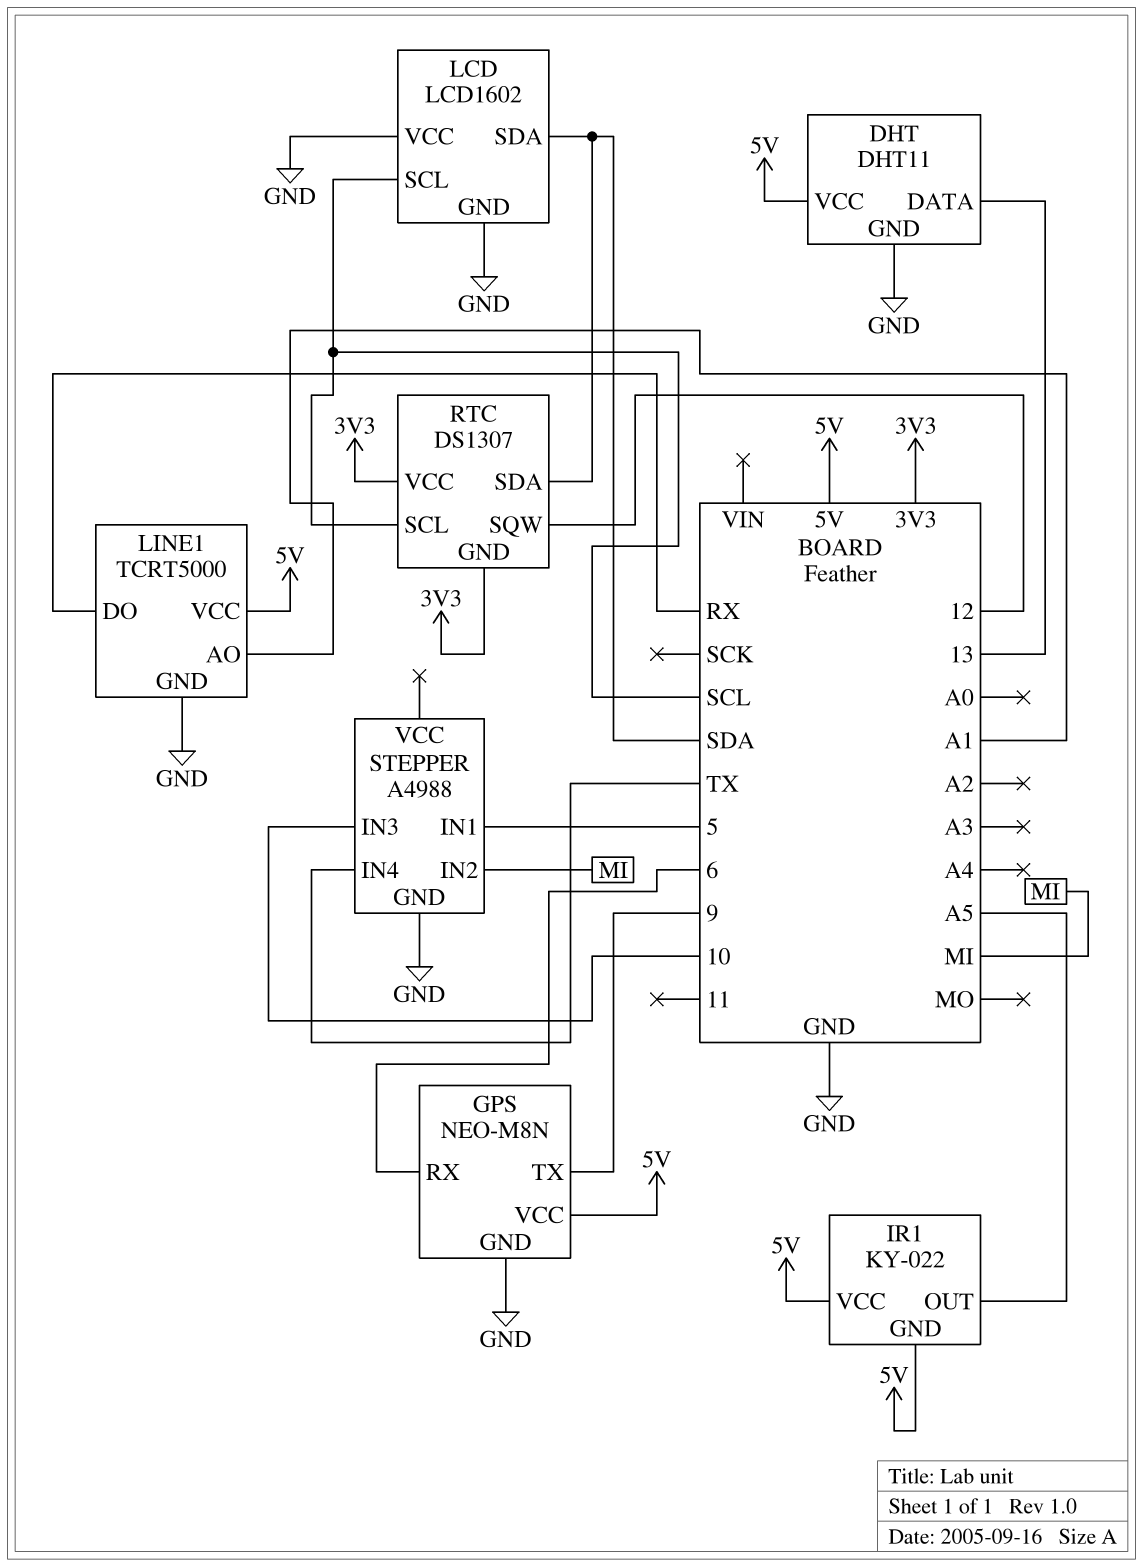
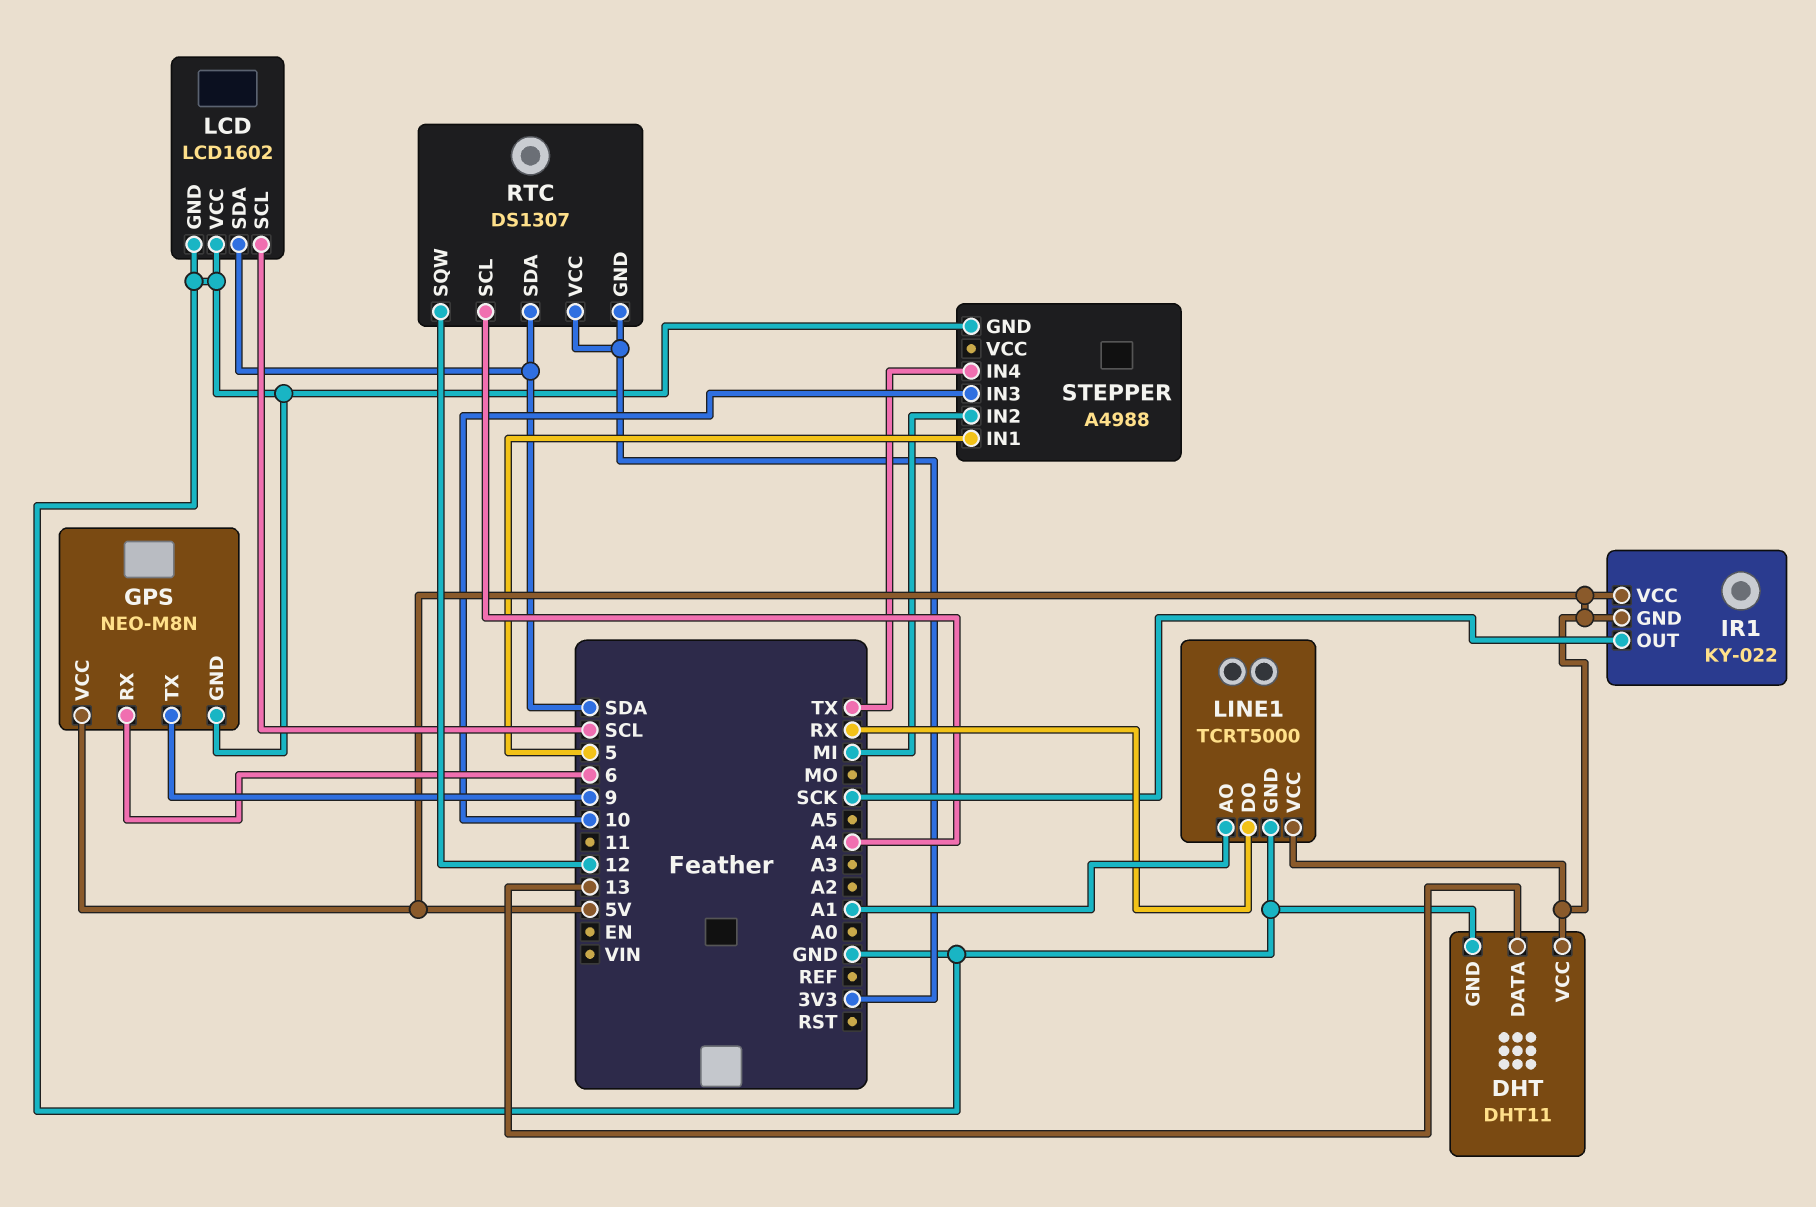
IR1 pin OUT: A5 -> SCK
RTC pin SCL: SCL -> A4

